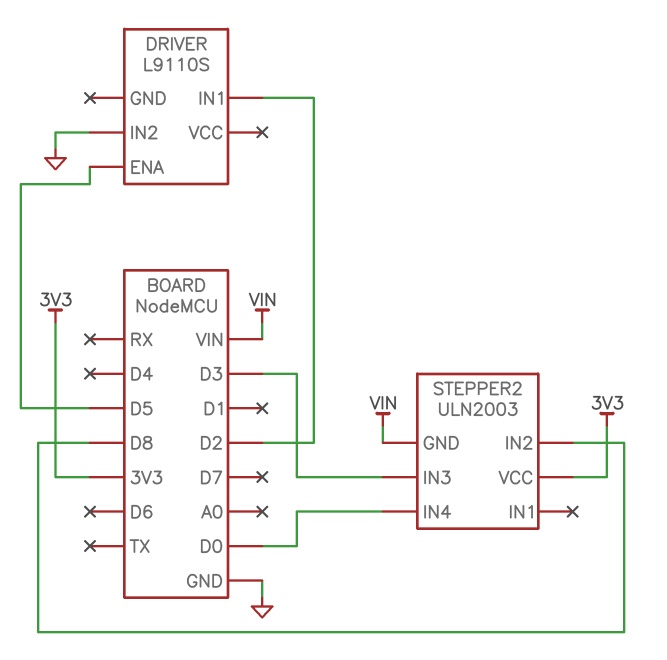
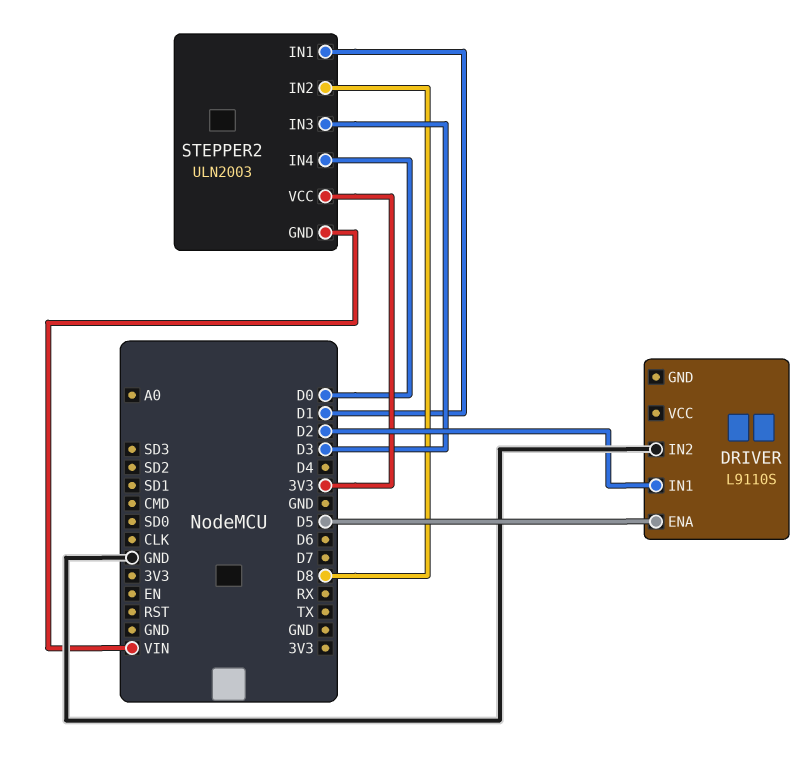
STEPPER2 pin IN1: none -> D1

